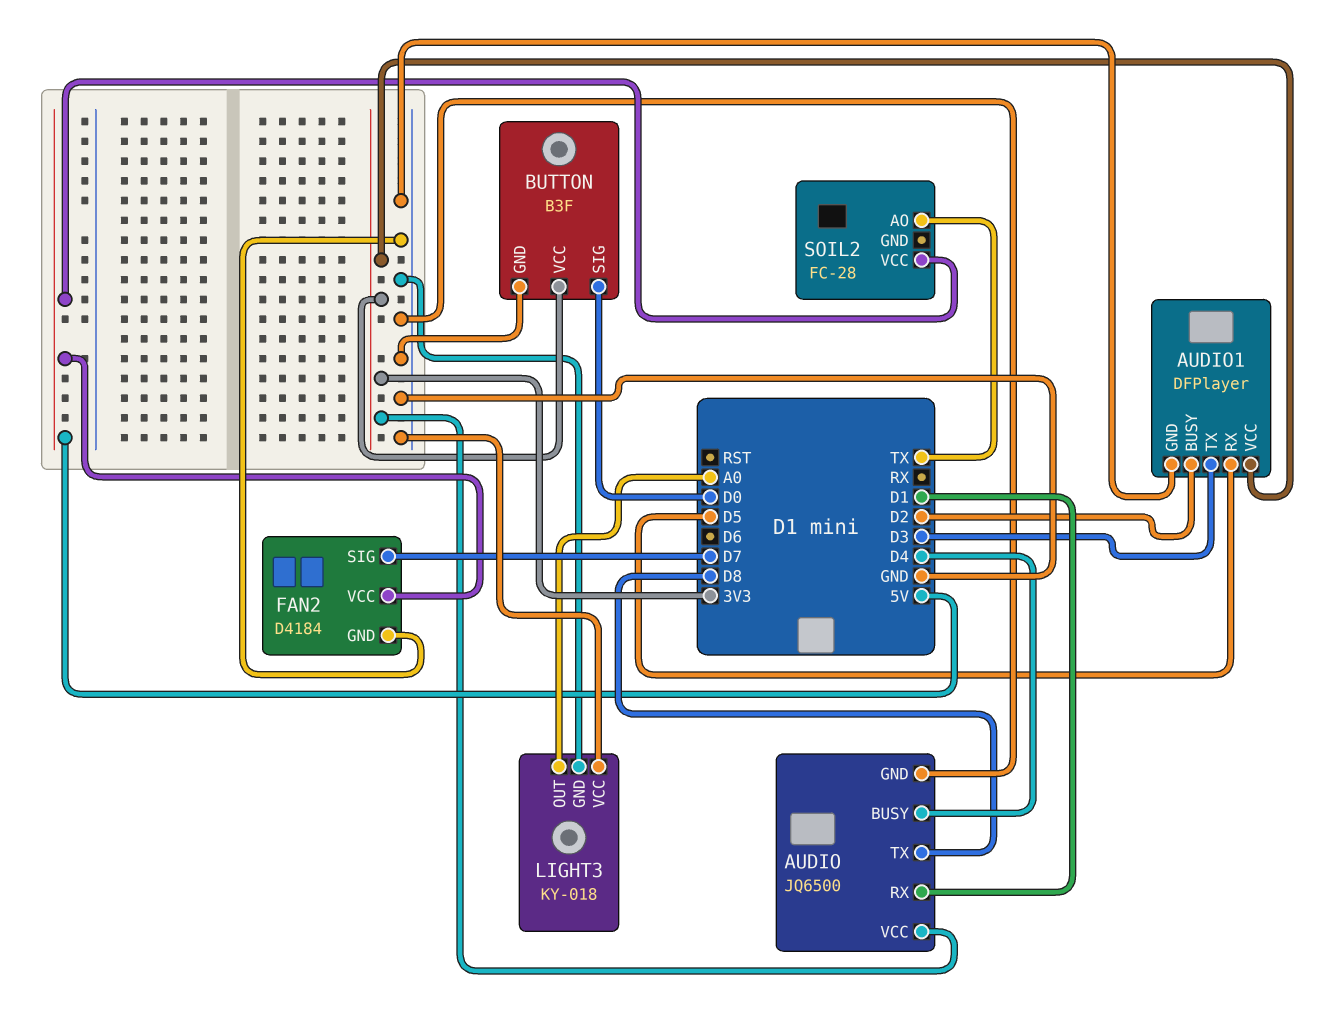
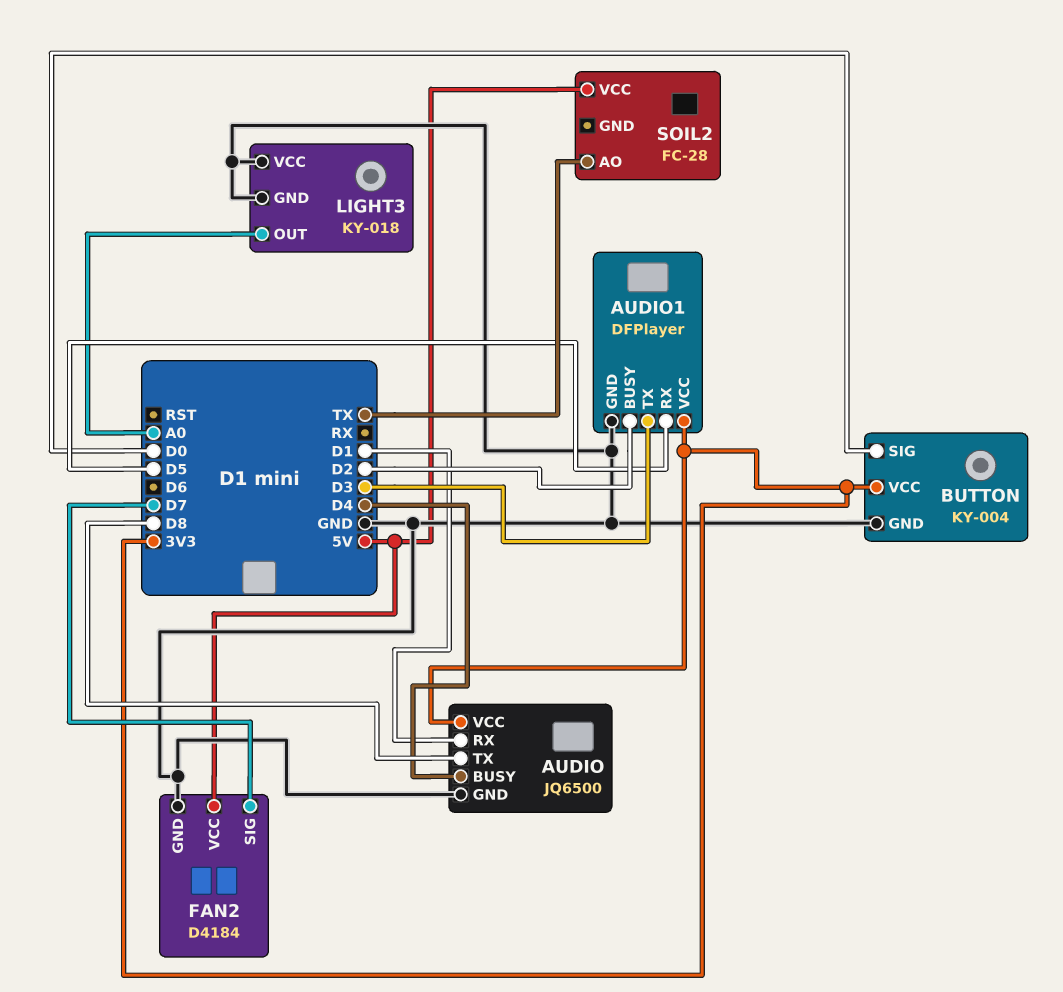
BUTTON: B3F -> KY-004

